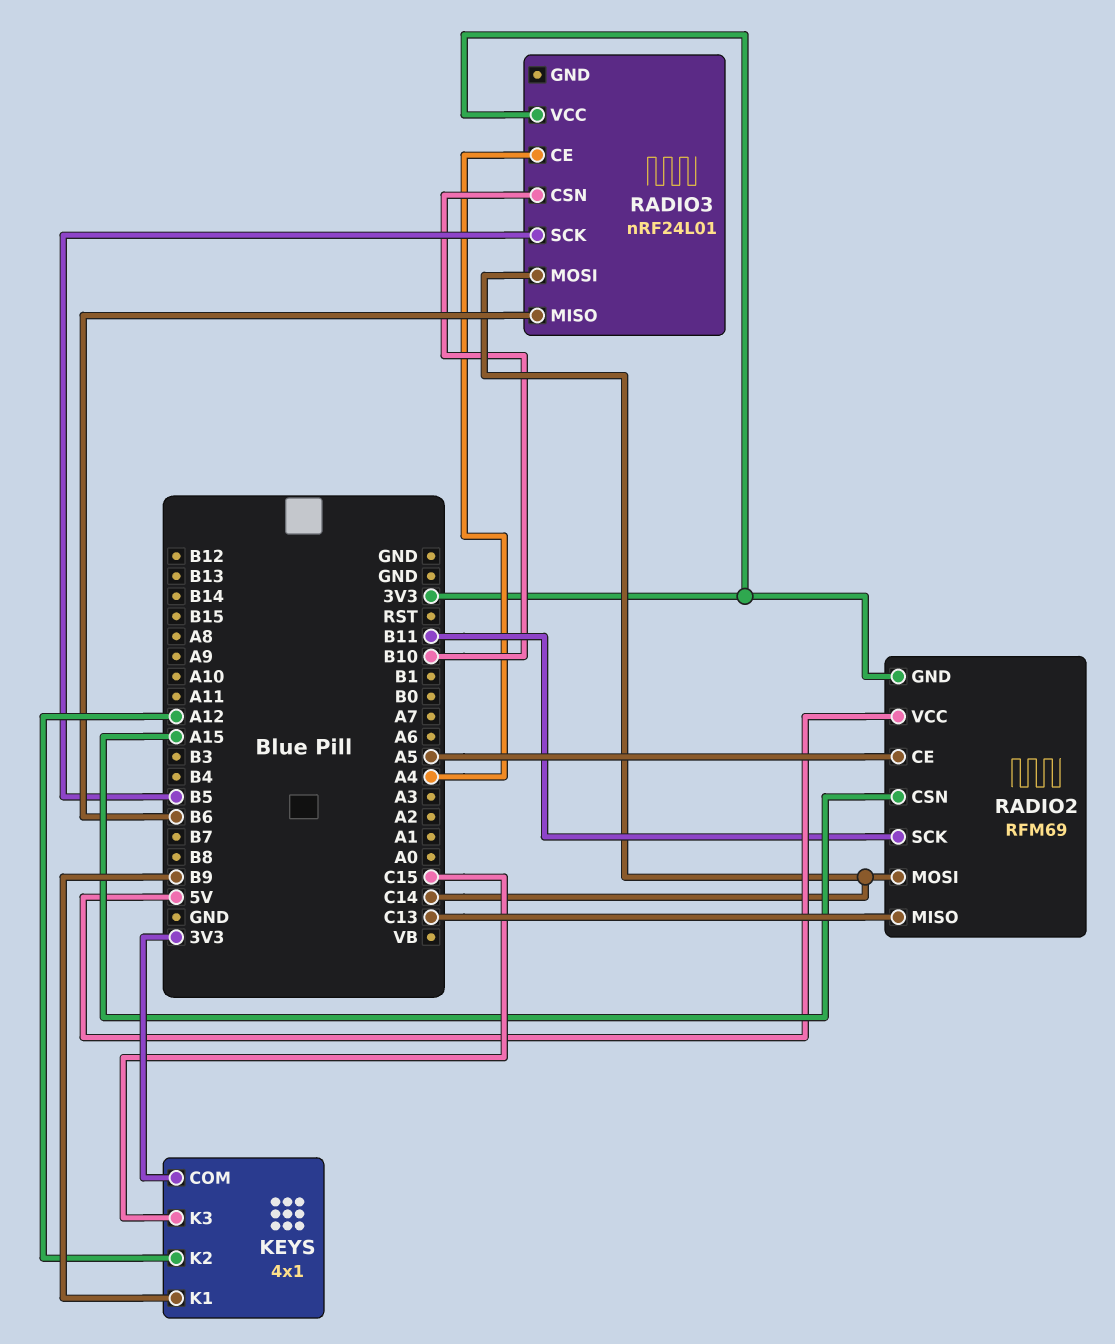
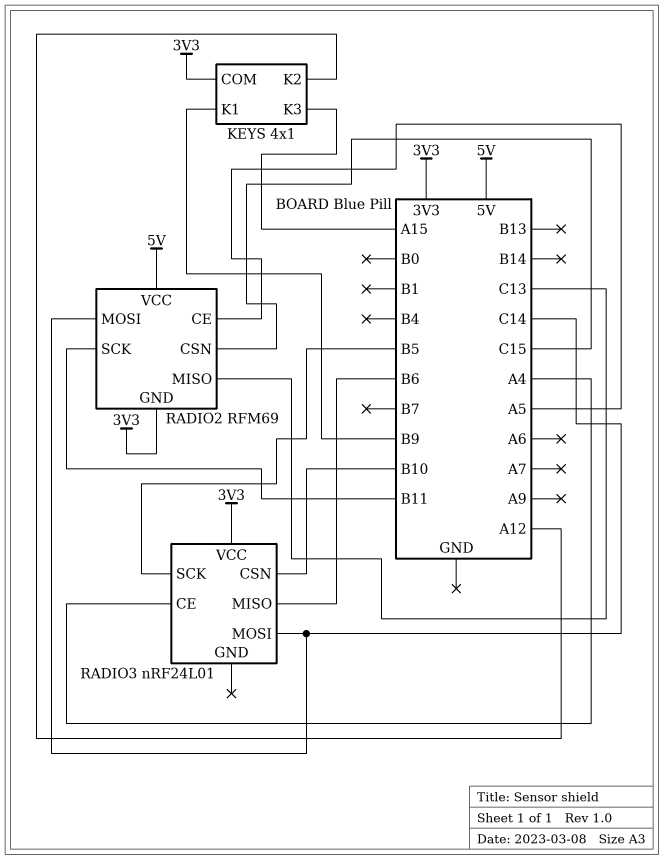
KEYS pin K3: C15 -> A15
RADIO2 pin CSN: A15 -> C15

